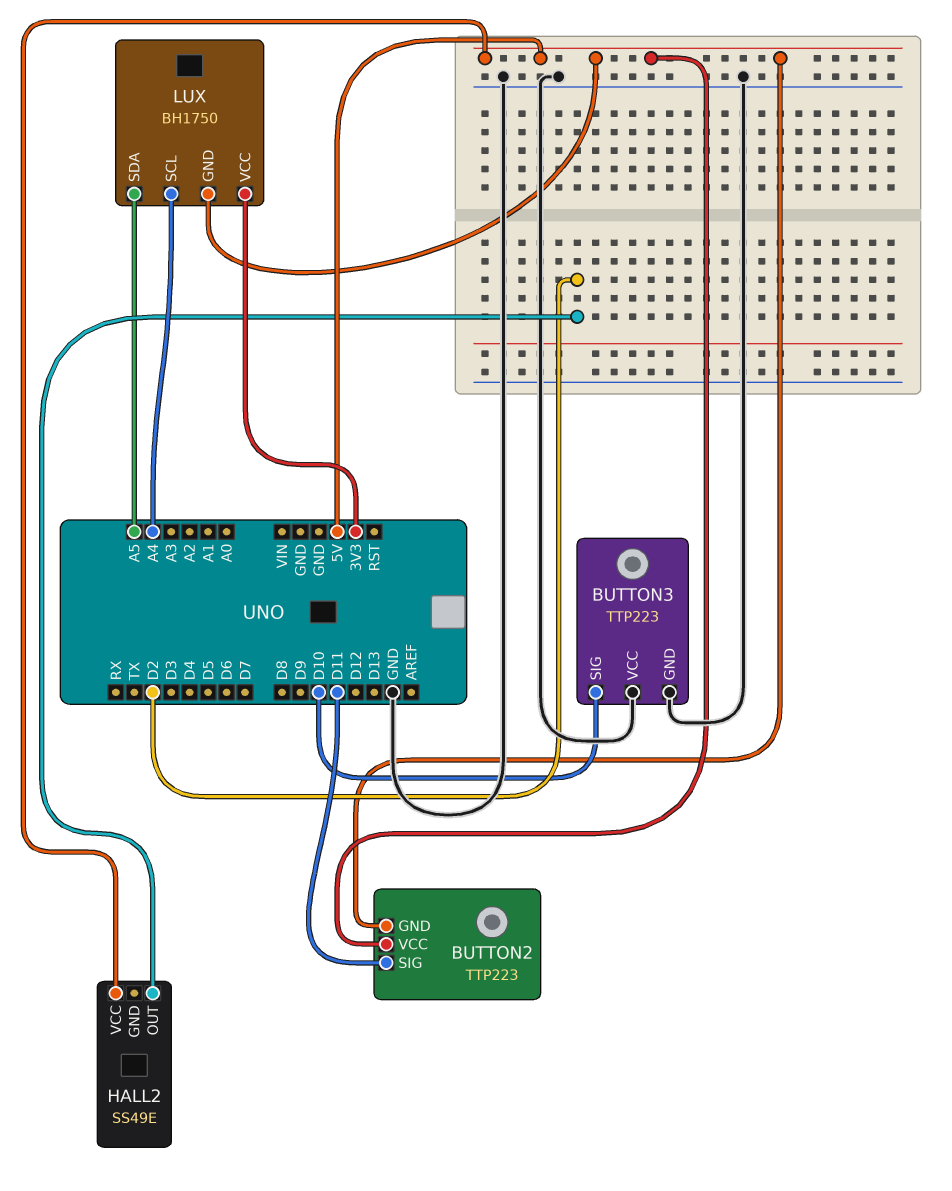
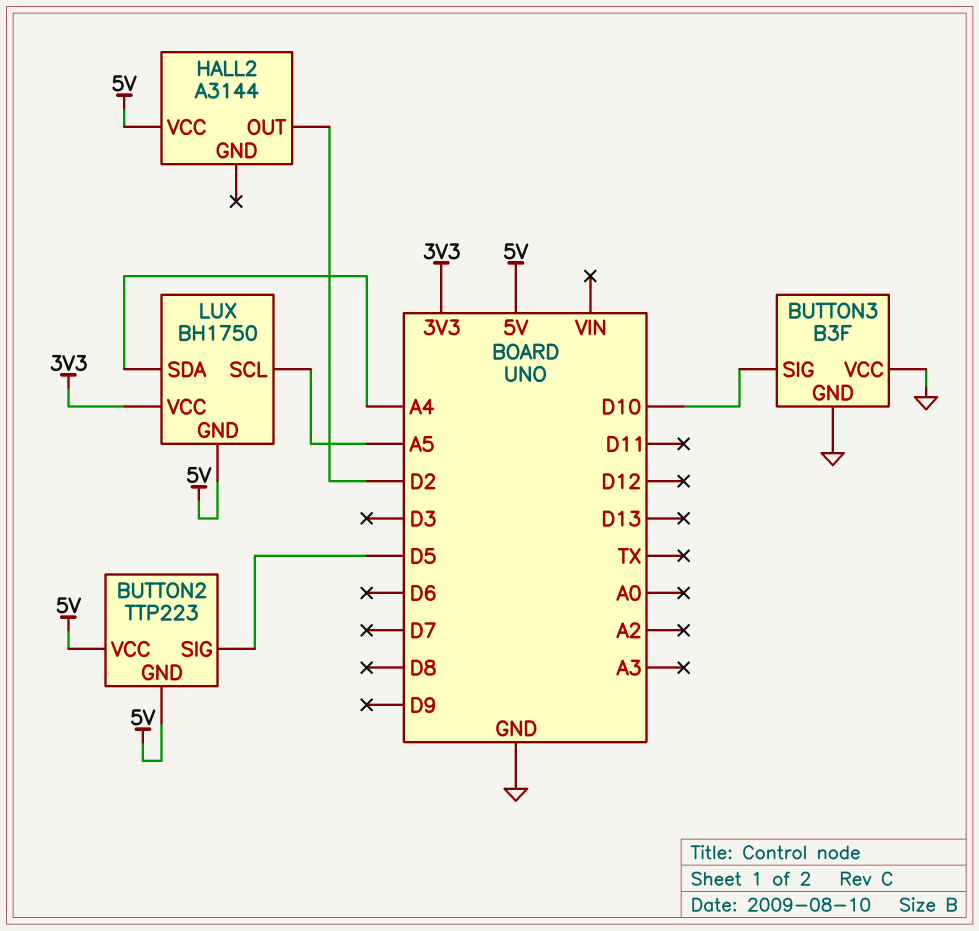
BUTTON2 pin SIG: D11 -> D5
BUTTON3: TTP223 -> B3F
HALL2: SS49E -> A3144
LUX pin SCL: A4 -> A5
LUX pin SDA: A5 -> A4

